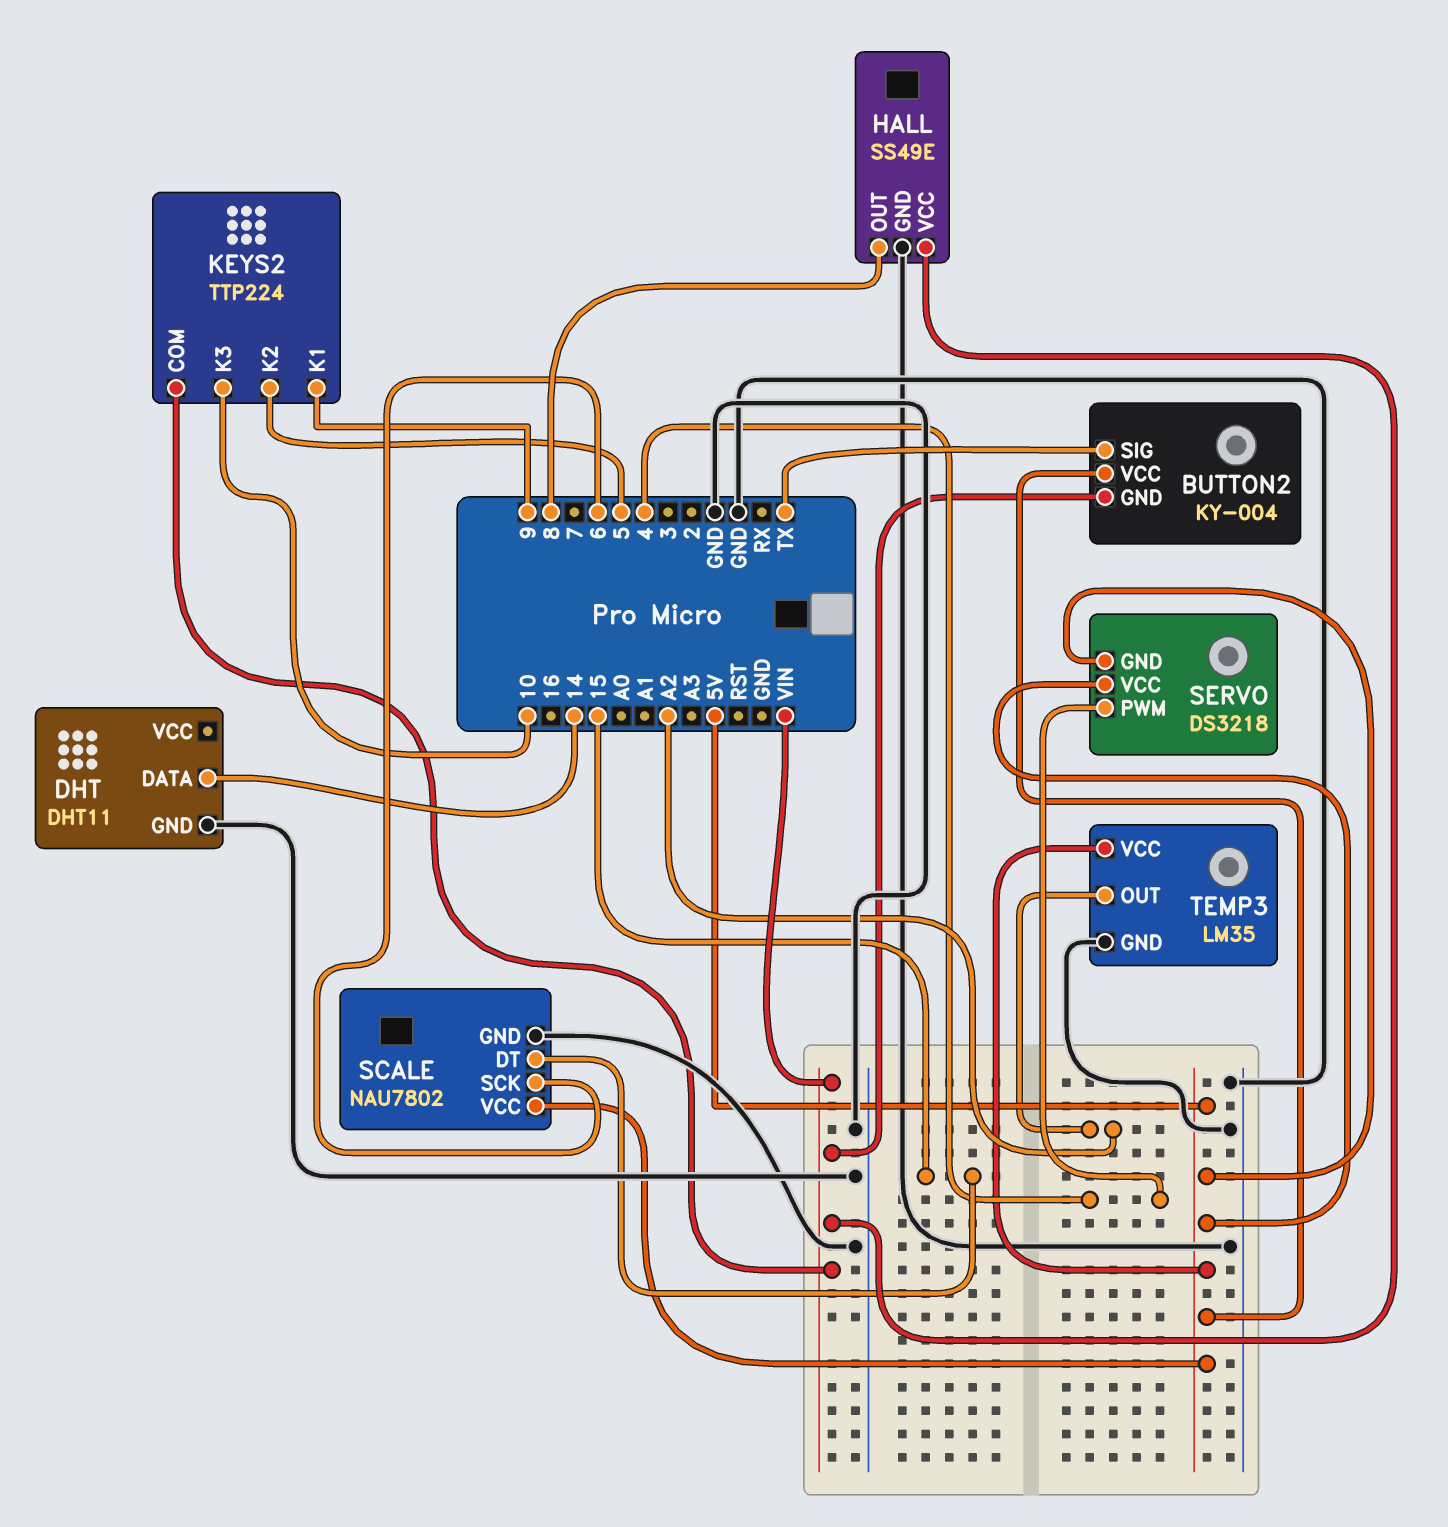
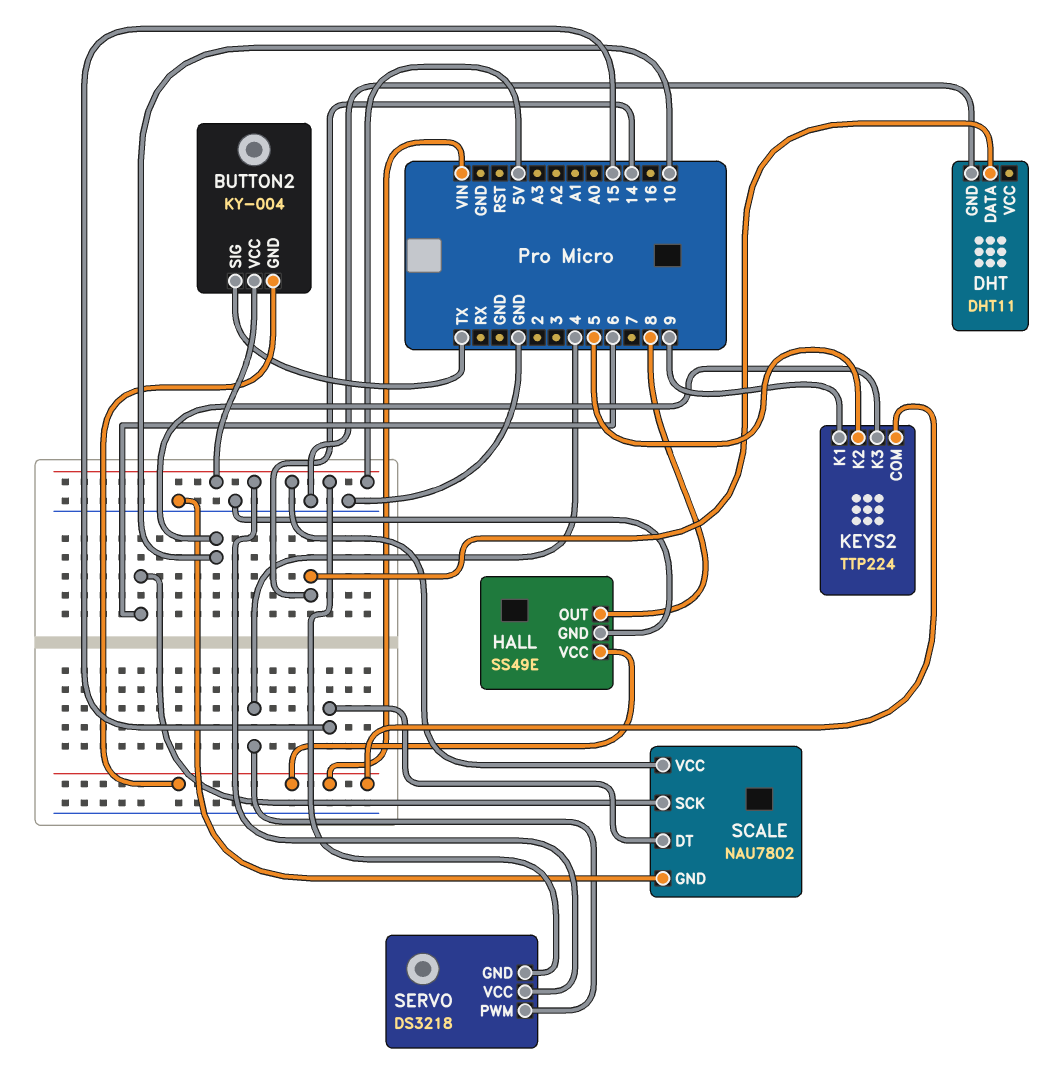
TEMP3: LM35 -> none
TEMP3 pin GND: GND -> none
TEMP3 pin OUT: A2 -> none
TEMP3 pin VCC: 5V -> none

